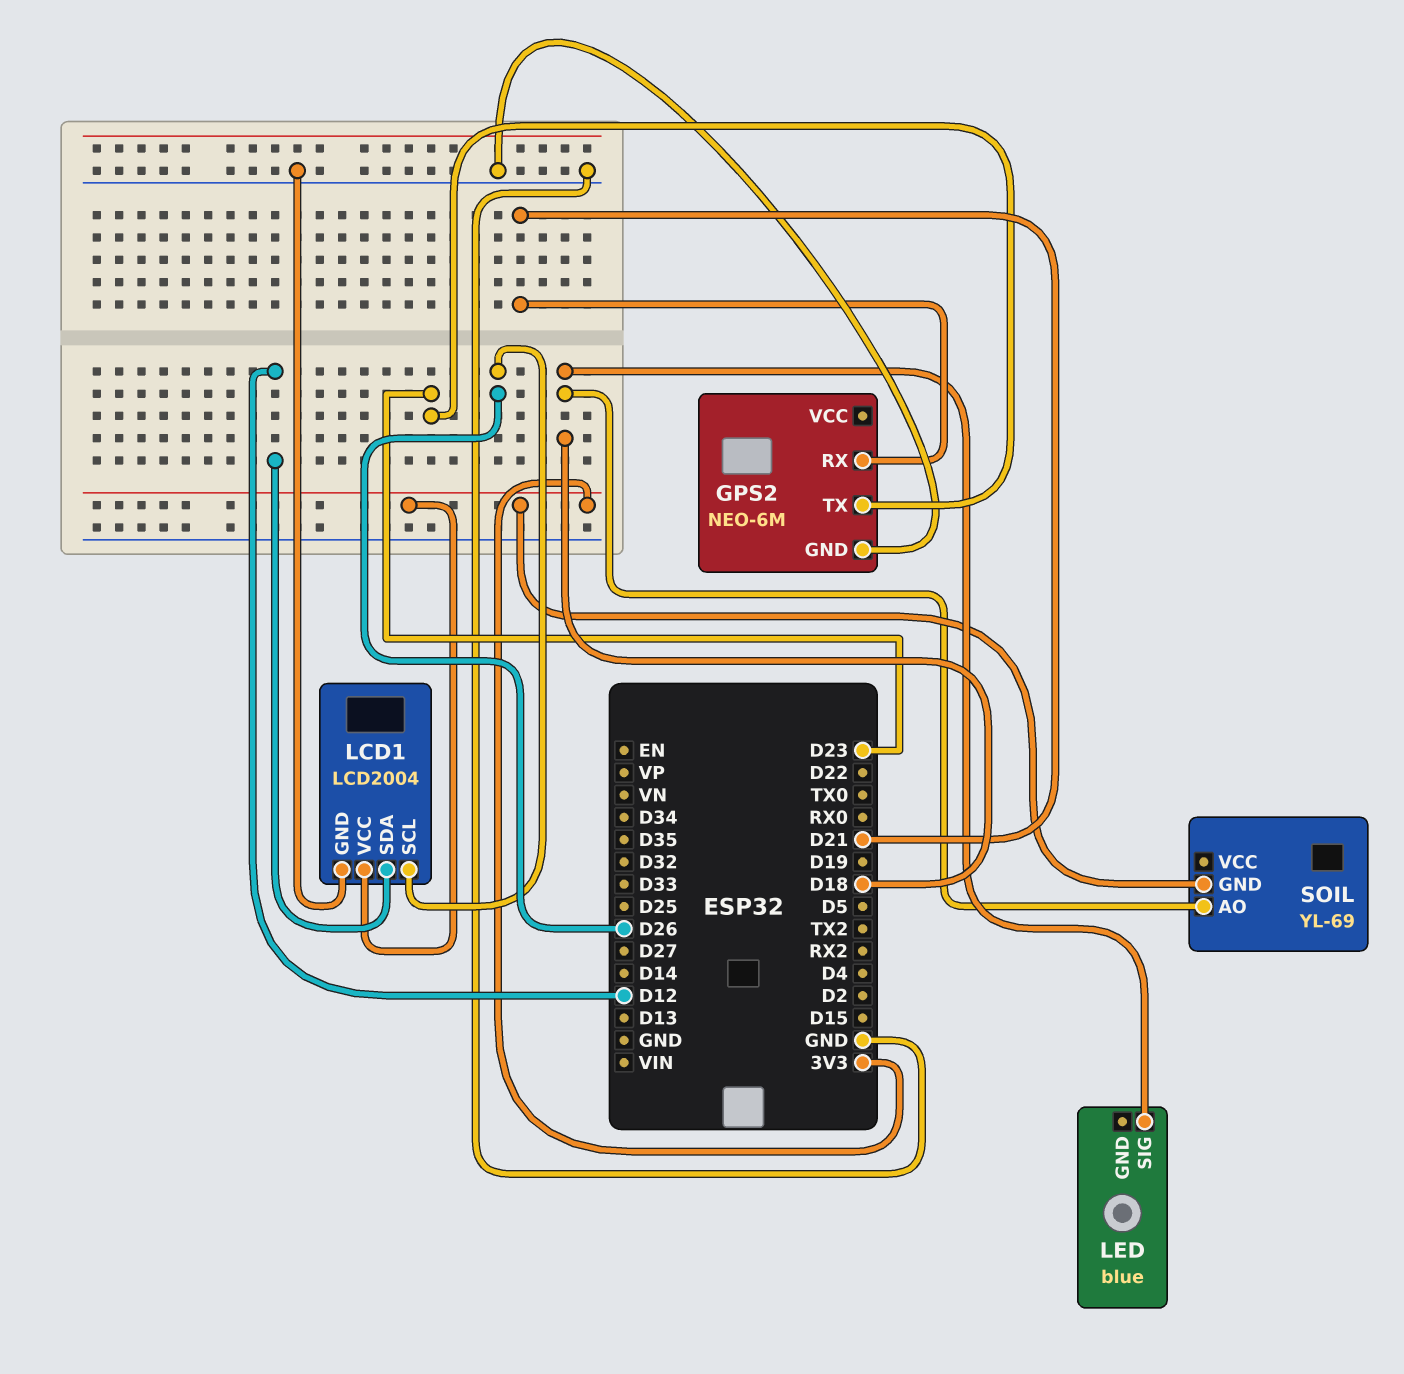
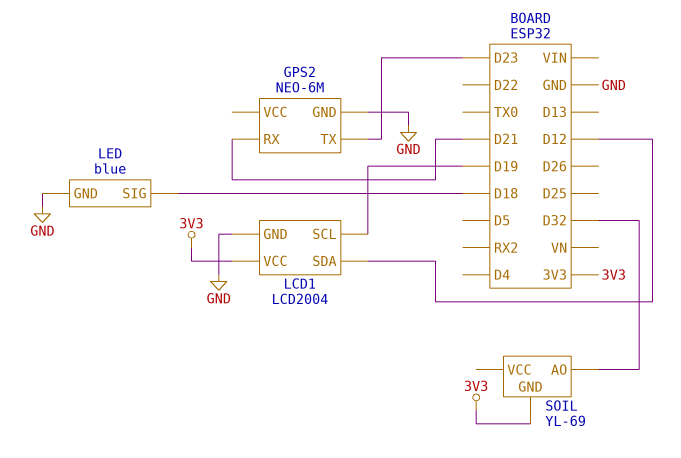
LCD1 pin SCL: D26 -> D19
LED pin GND: none -> GND
SOIL pin AO: D18 -> D32

